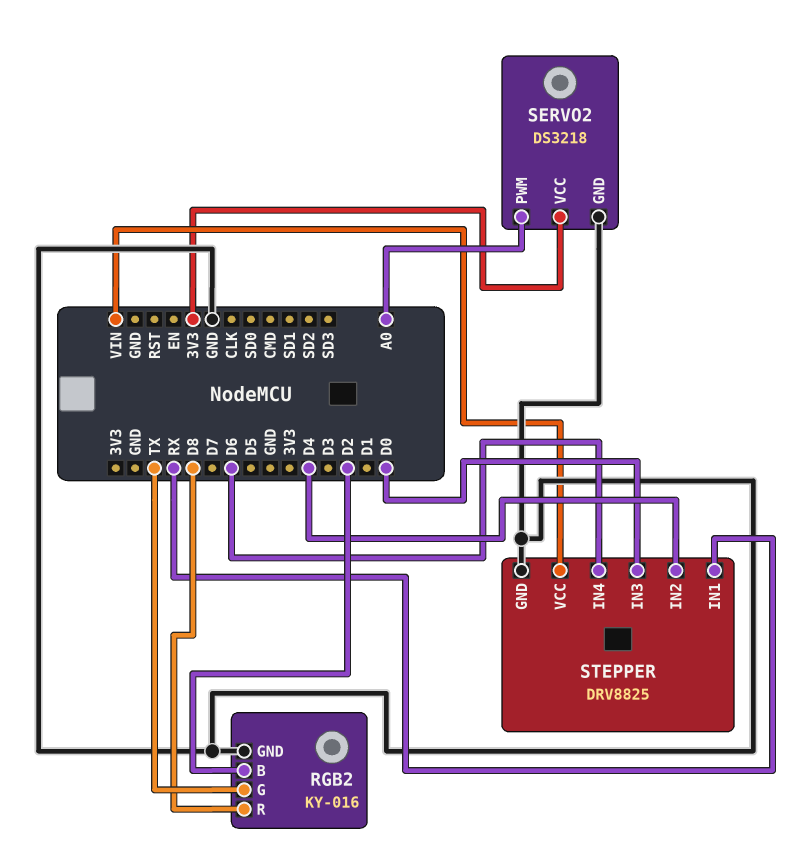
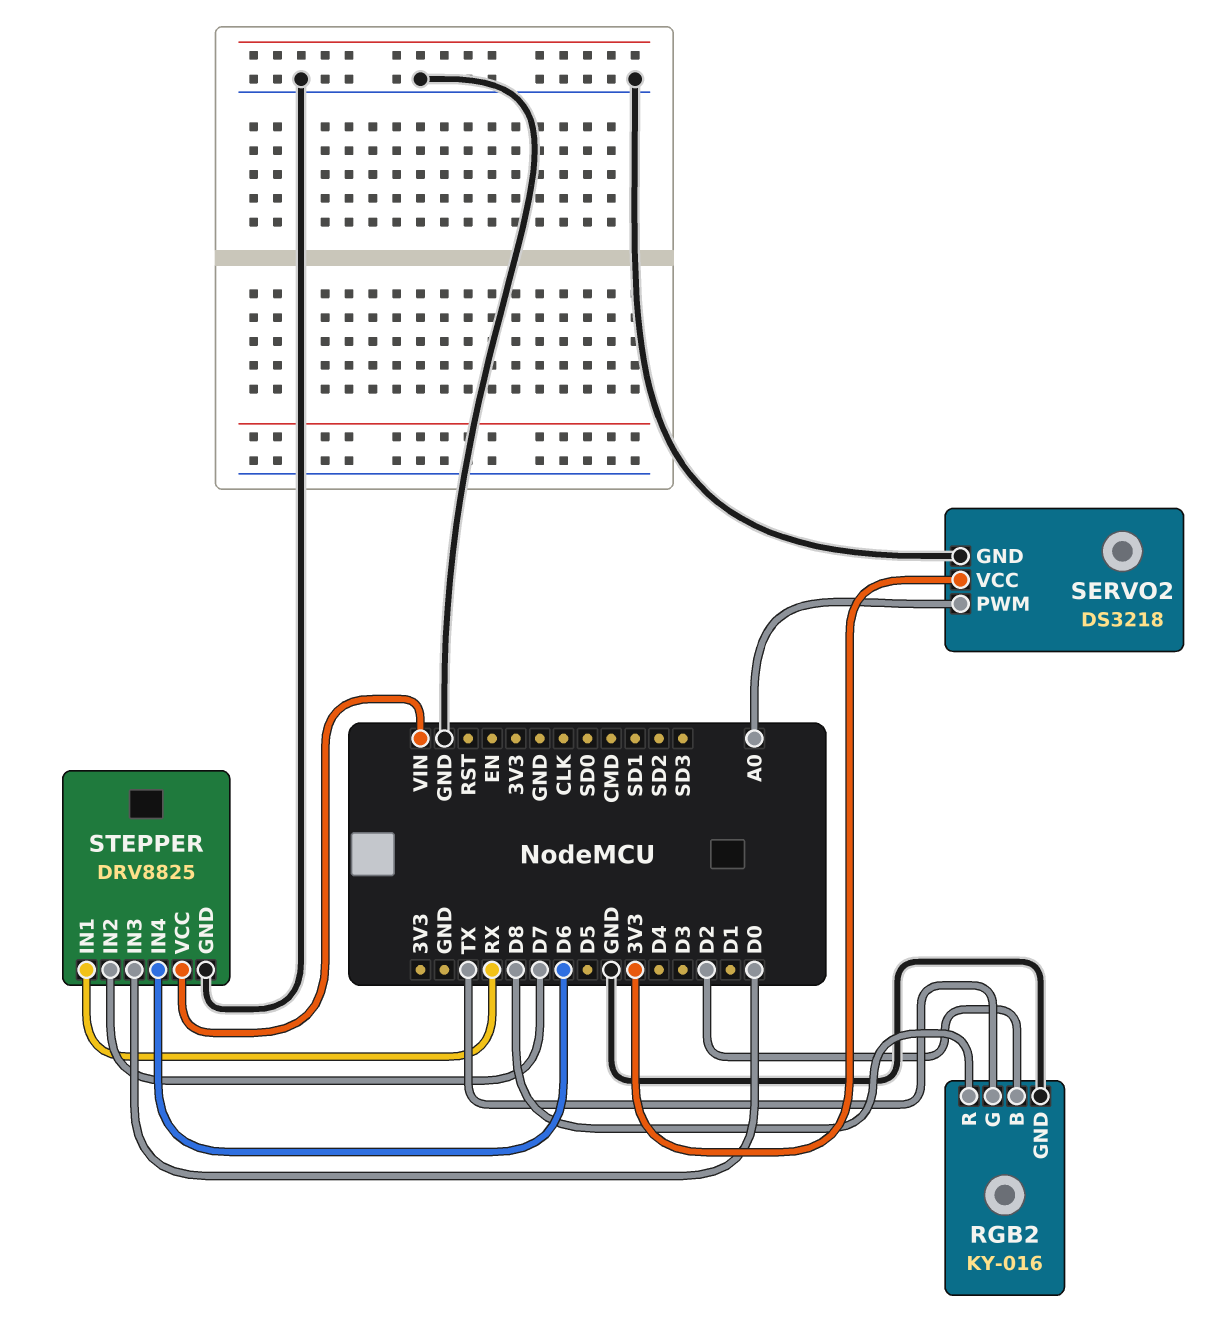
STEPPER pin IN2: D4 -> D7

